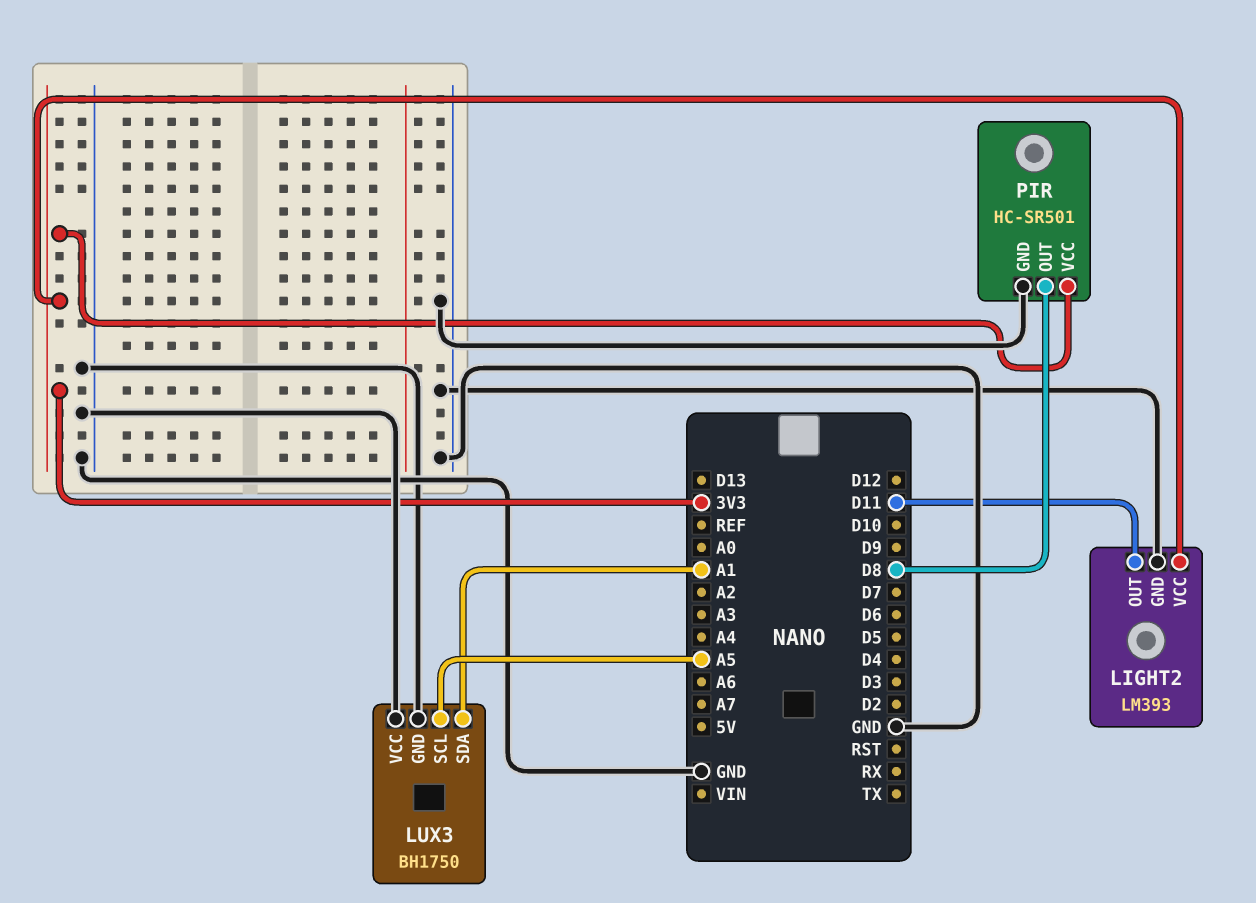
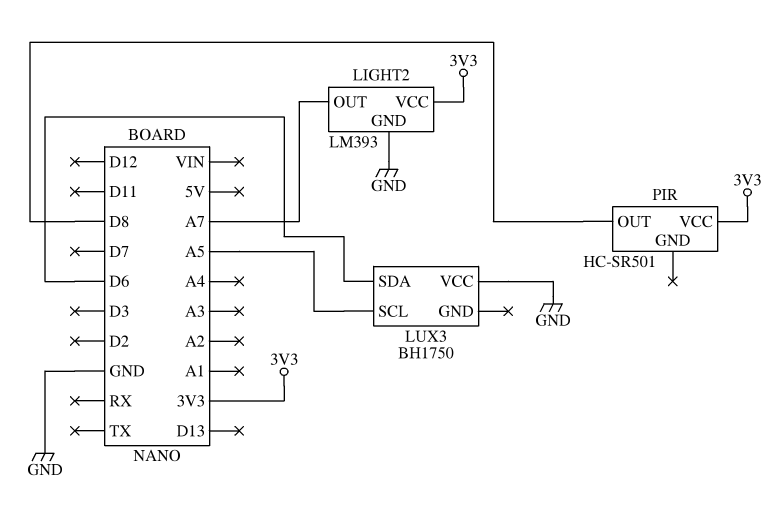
LIGHT2 pin OUT: D11 -> A7
LUX3 pin GND: GND -> none
LUX3 pin SDA: A1 -> D6
PIR pin GND: GND -> none

